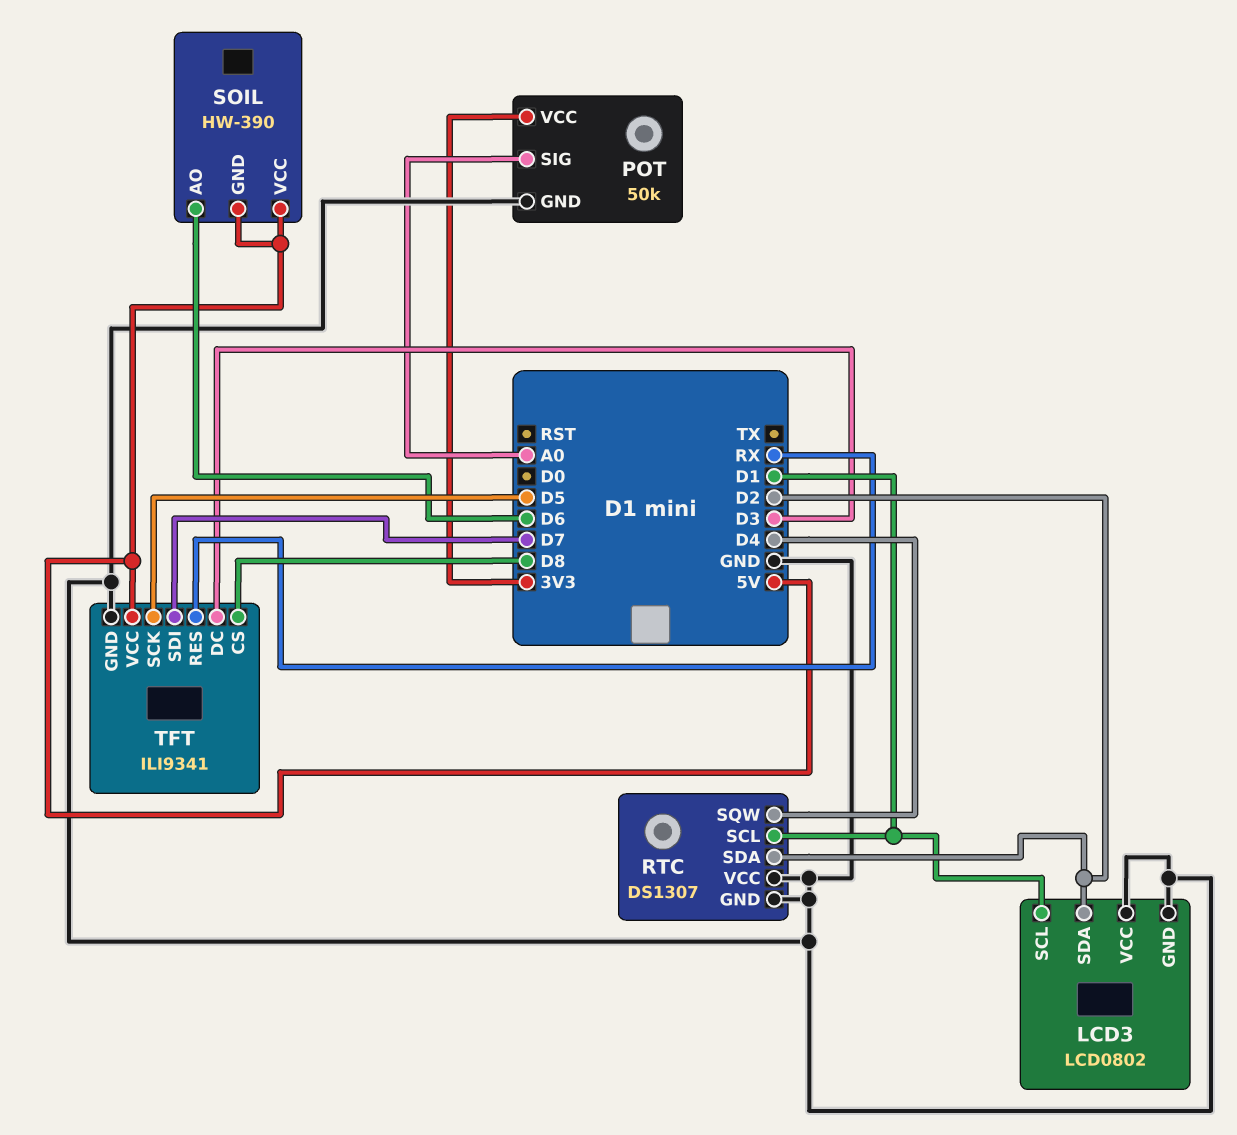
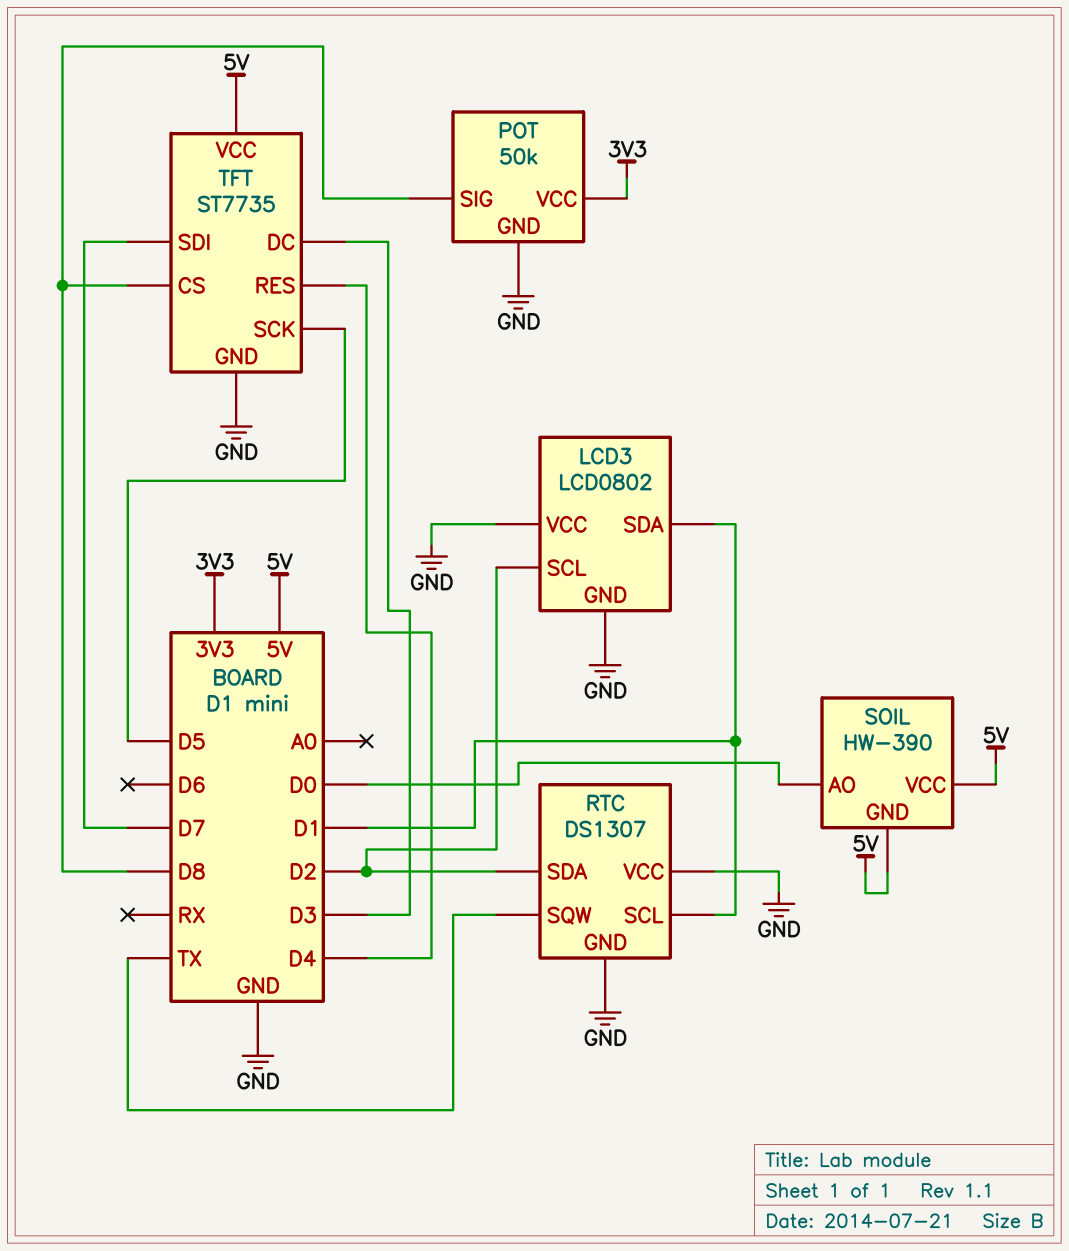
LCD3 pin SCL: D1 -> D2
LCD3 pin SDA: D2 -> D1
POT pin SIG: A0 -> D8
RTC pin SQW: D4 -> TX
SOIL pin AO: D6 -> D0
TFT: ILI9341 -> ST7735
TFT pin RES: RX -> D4

